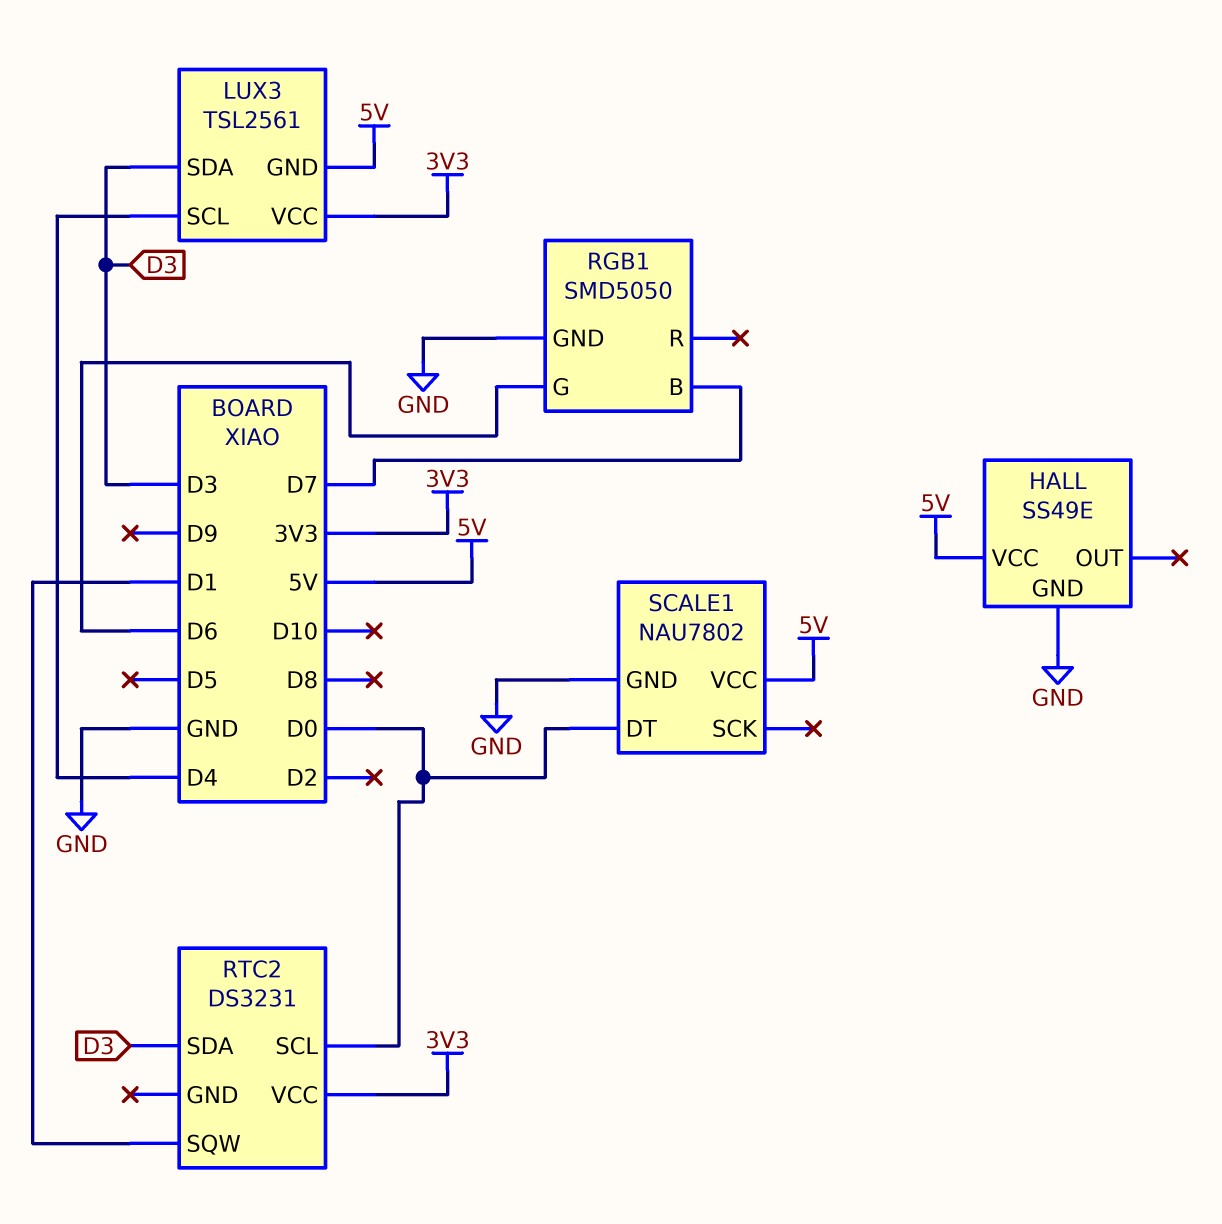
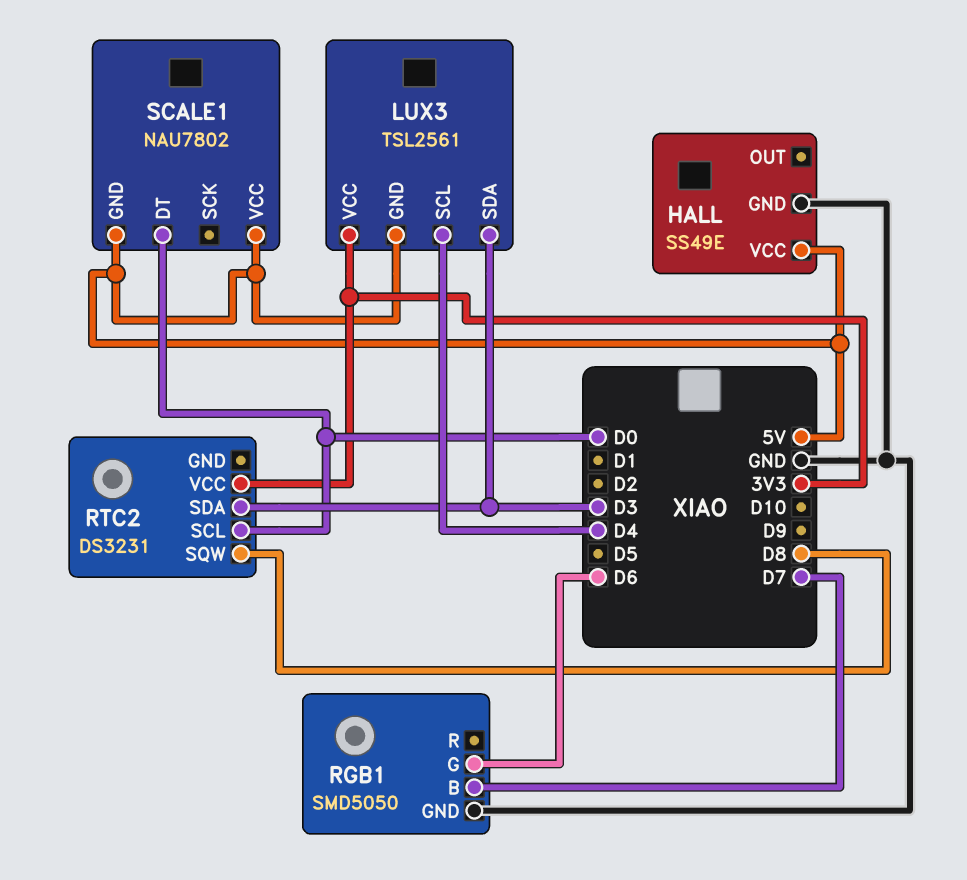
RTC2 pin SQW: D1 -> D8
SCALE1 pin GND: GND -> 5V

